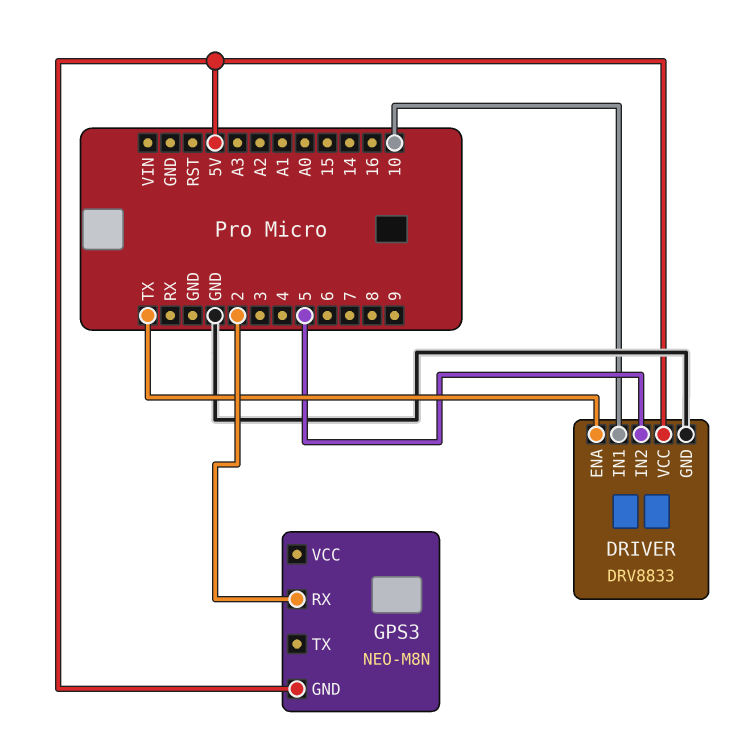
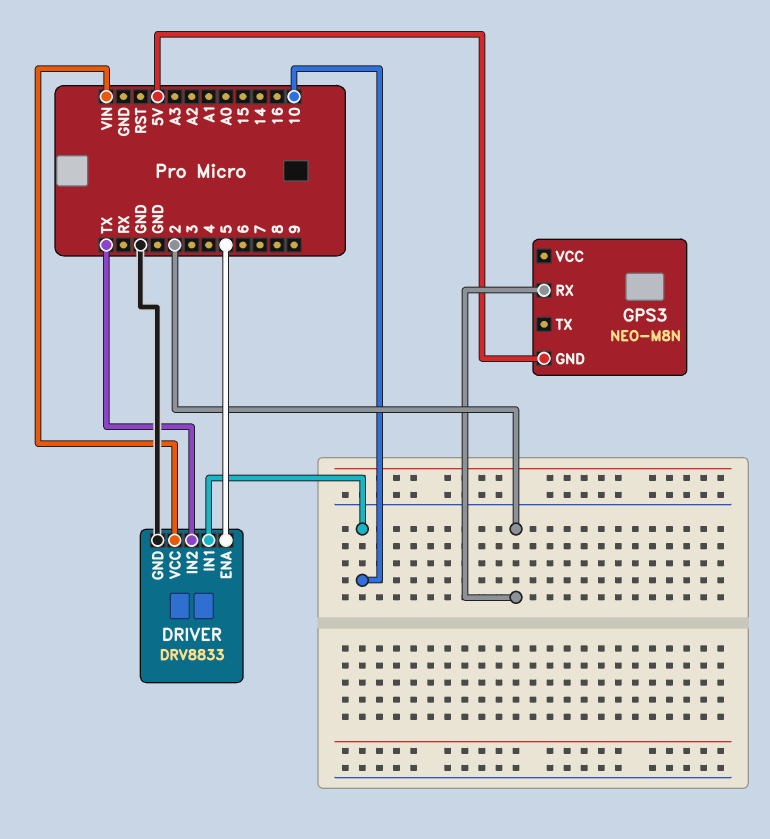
DRIVER pin ENA: TX -> 5
DRIVER pin IN2: 5 -> TX
DRIVER pin VCC: 5V -> VIN

